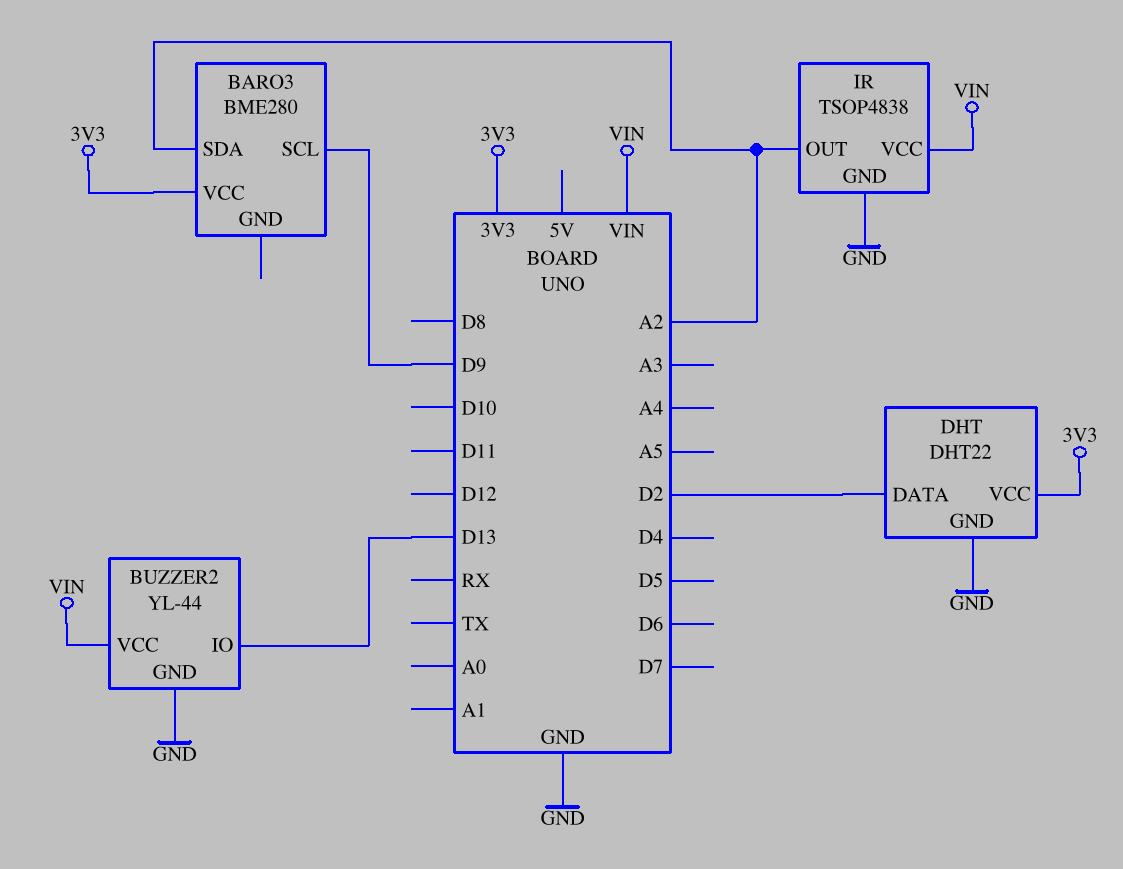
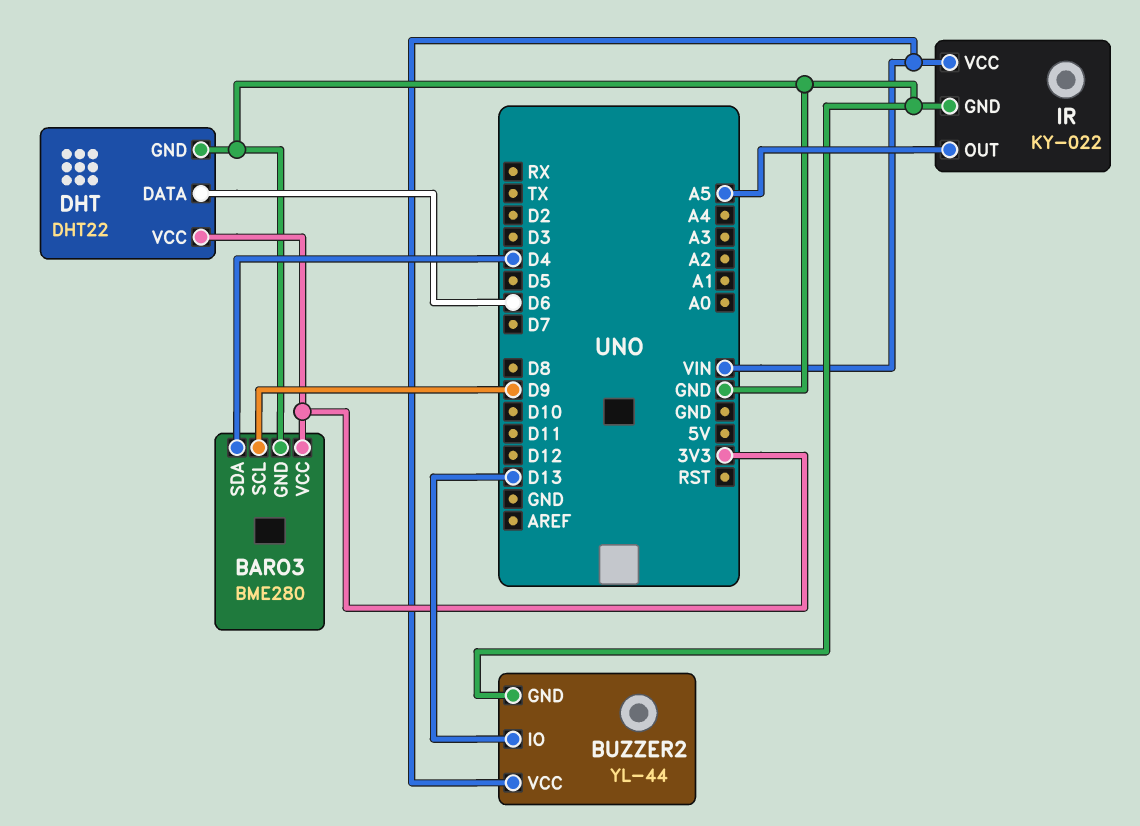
BARO3 pin GND: none -> GND
BARO3 pin SDA: A2 -> D4
DHT pin DATA: D2 -> D6
IR: TSOP4838 -> KY-022
IR pin OUT: A2 -> A5

